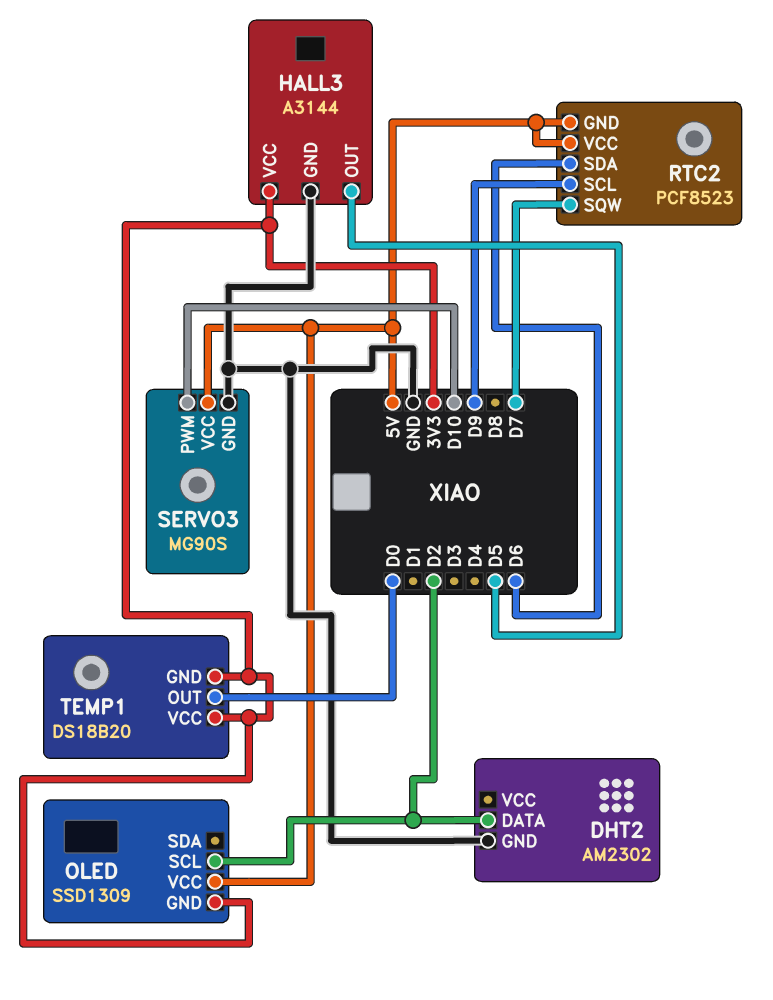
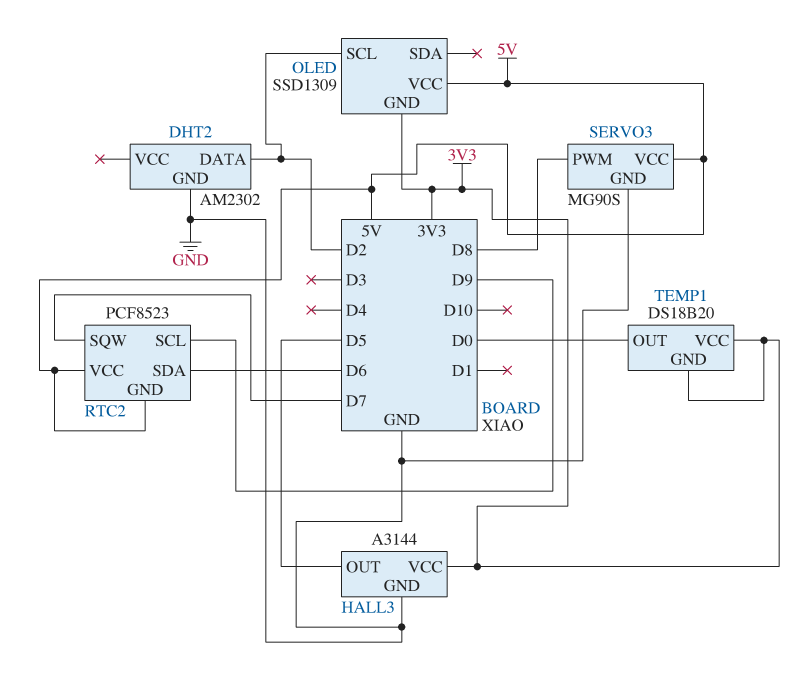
SERVO3 pin PWM: D10 -> D8

